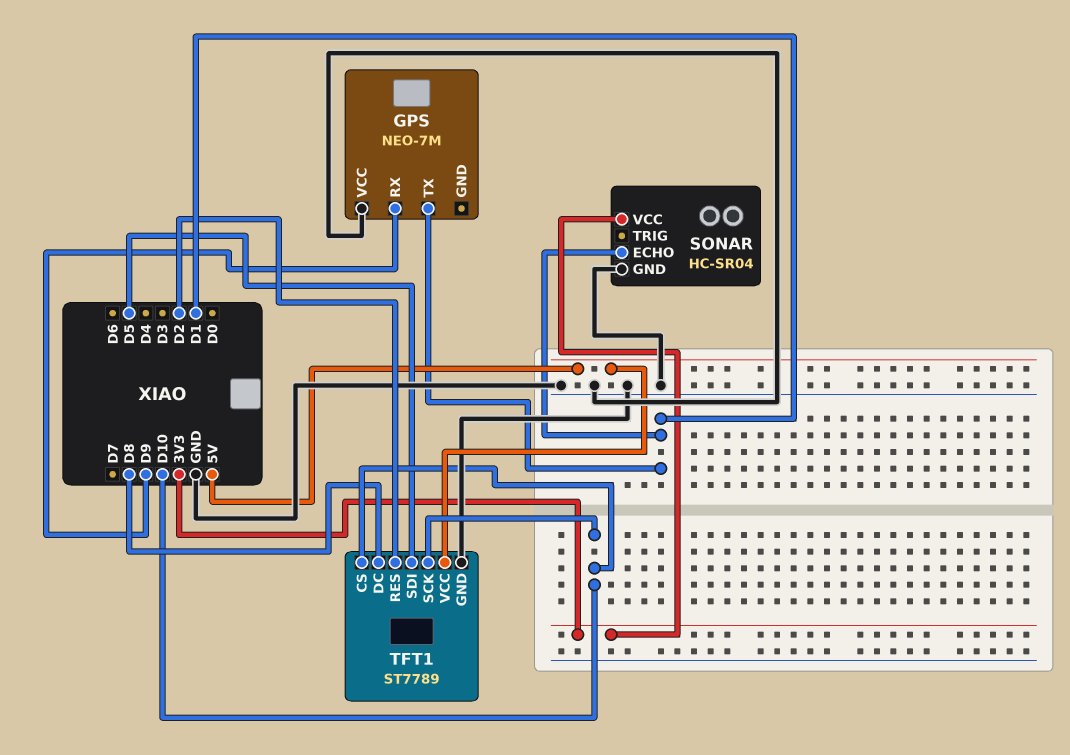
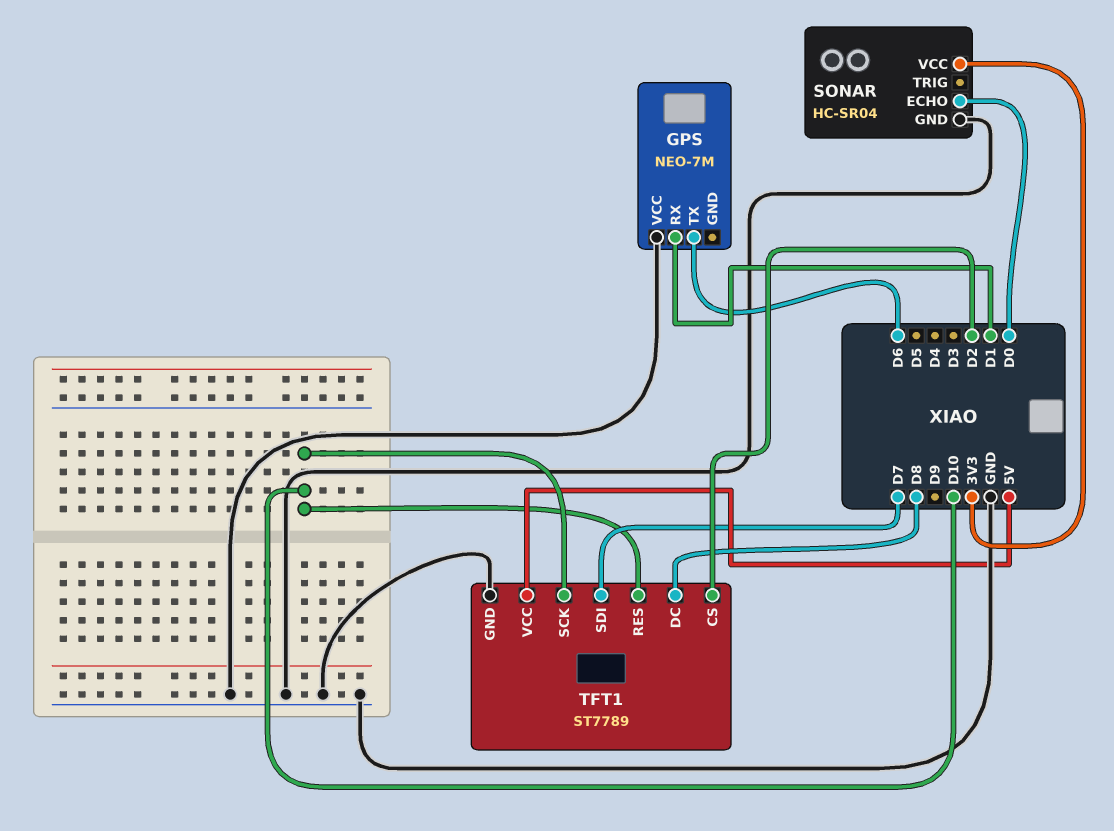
GPS pin RX: D9 -> D1
GPS pin TX: D1 -> D6
SONAR pin ECHO: D1 -> D0
TFT1 pin CS: D10 -> D2
TFT1 pin RES: D2 -> D10
TFT1 pin SDI: D5 -> D7

